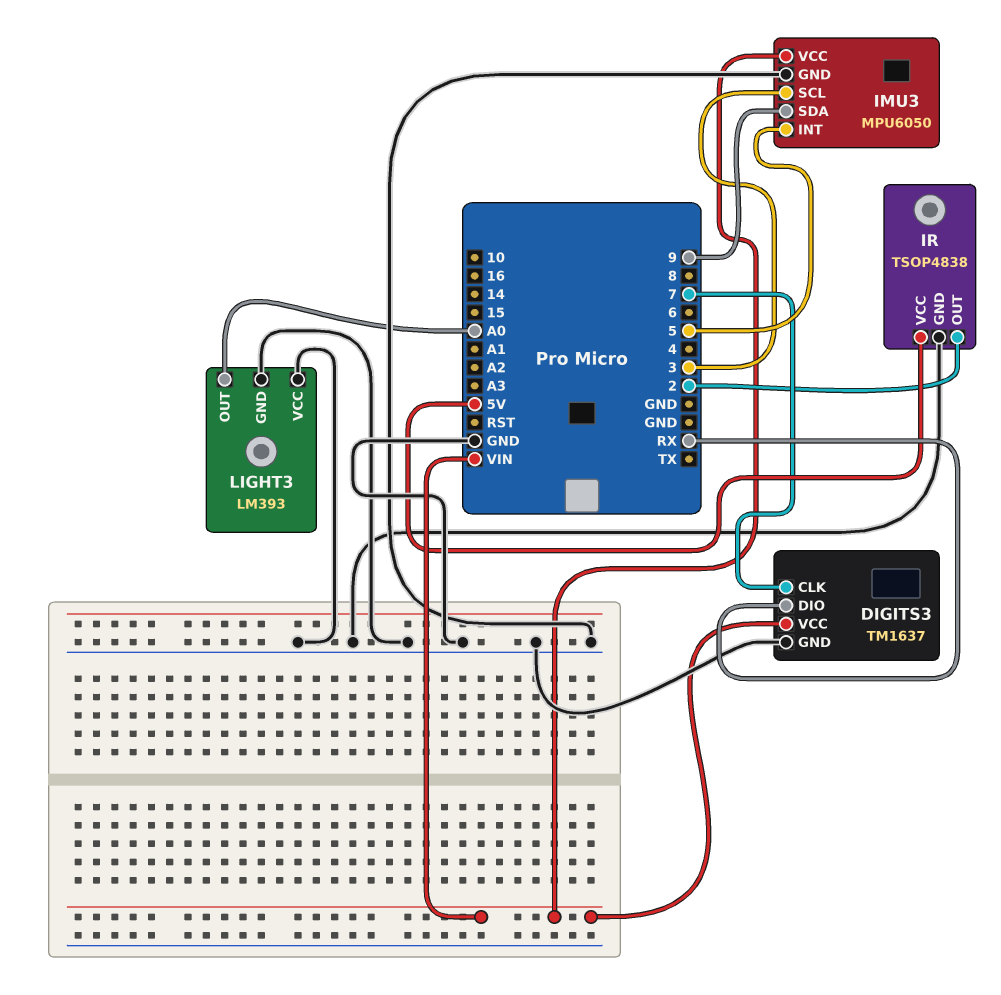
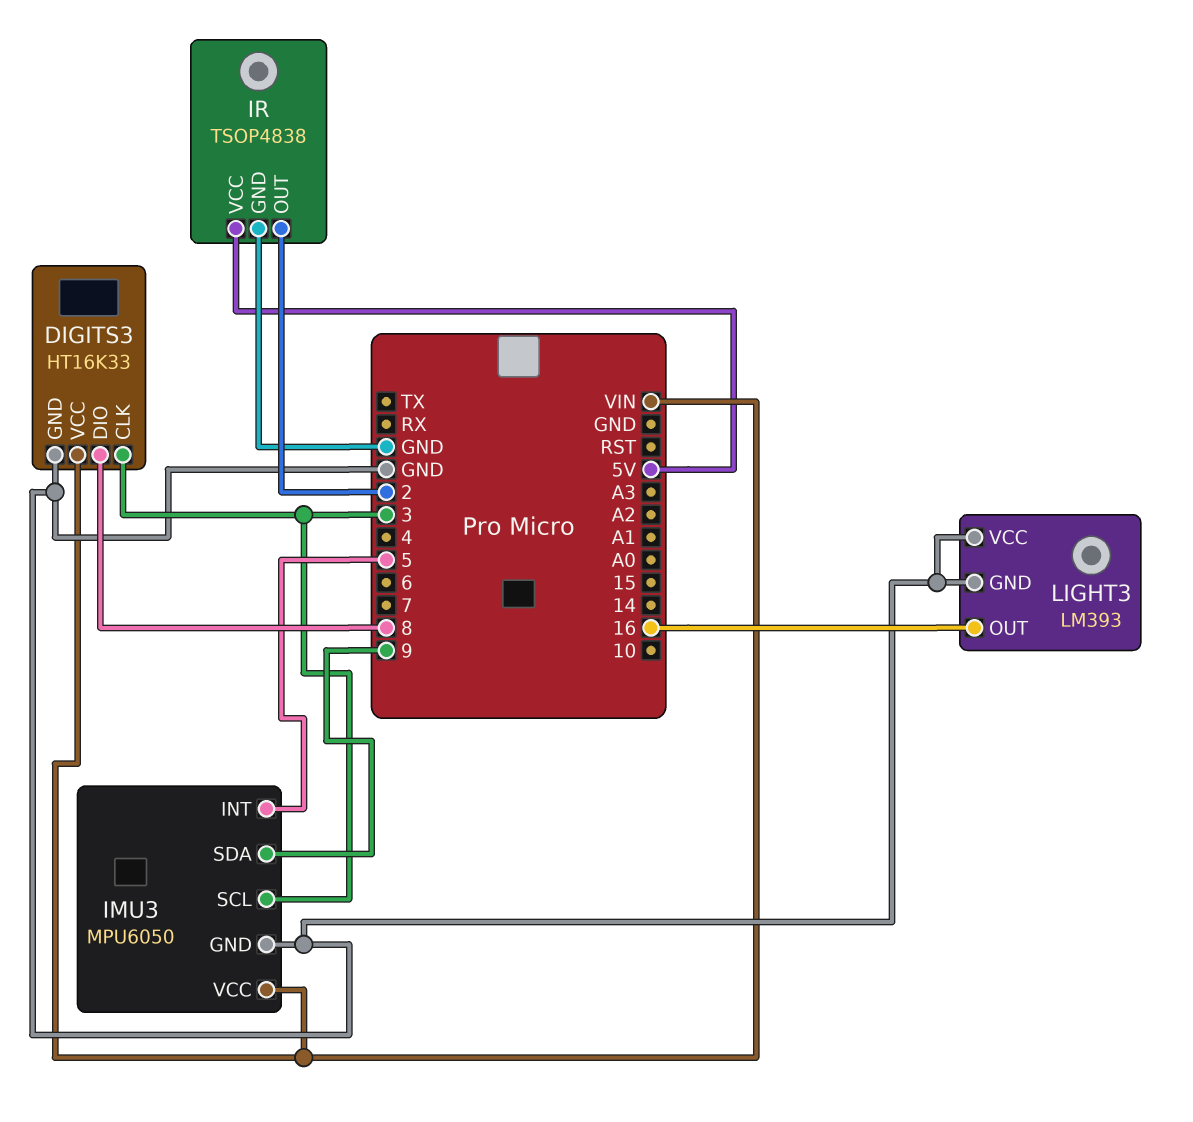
DIGITS3: TM1637 -> HT16K33
DIGITS3 pin CLK: 7 -> 3
DIGITS3 pin DIO: RX -> 8
LIGHT3 pin OUT: A0 -> 16

